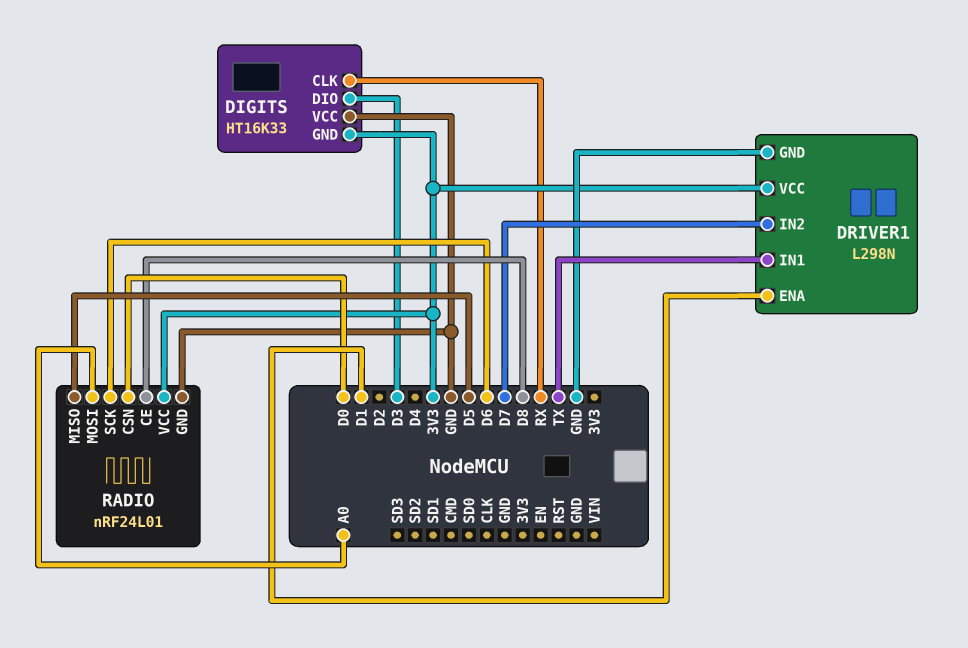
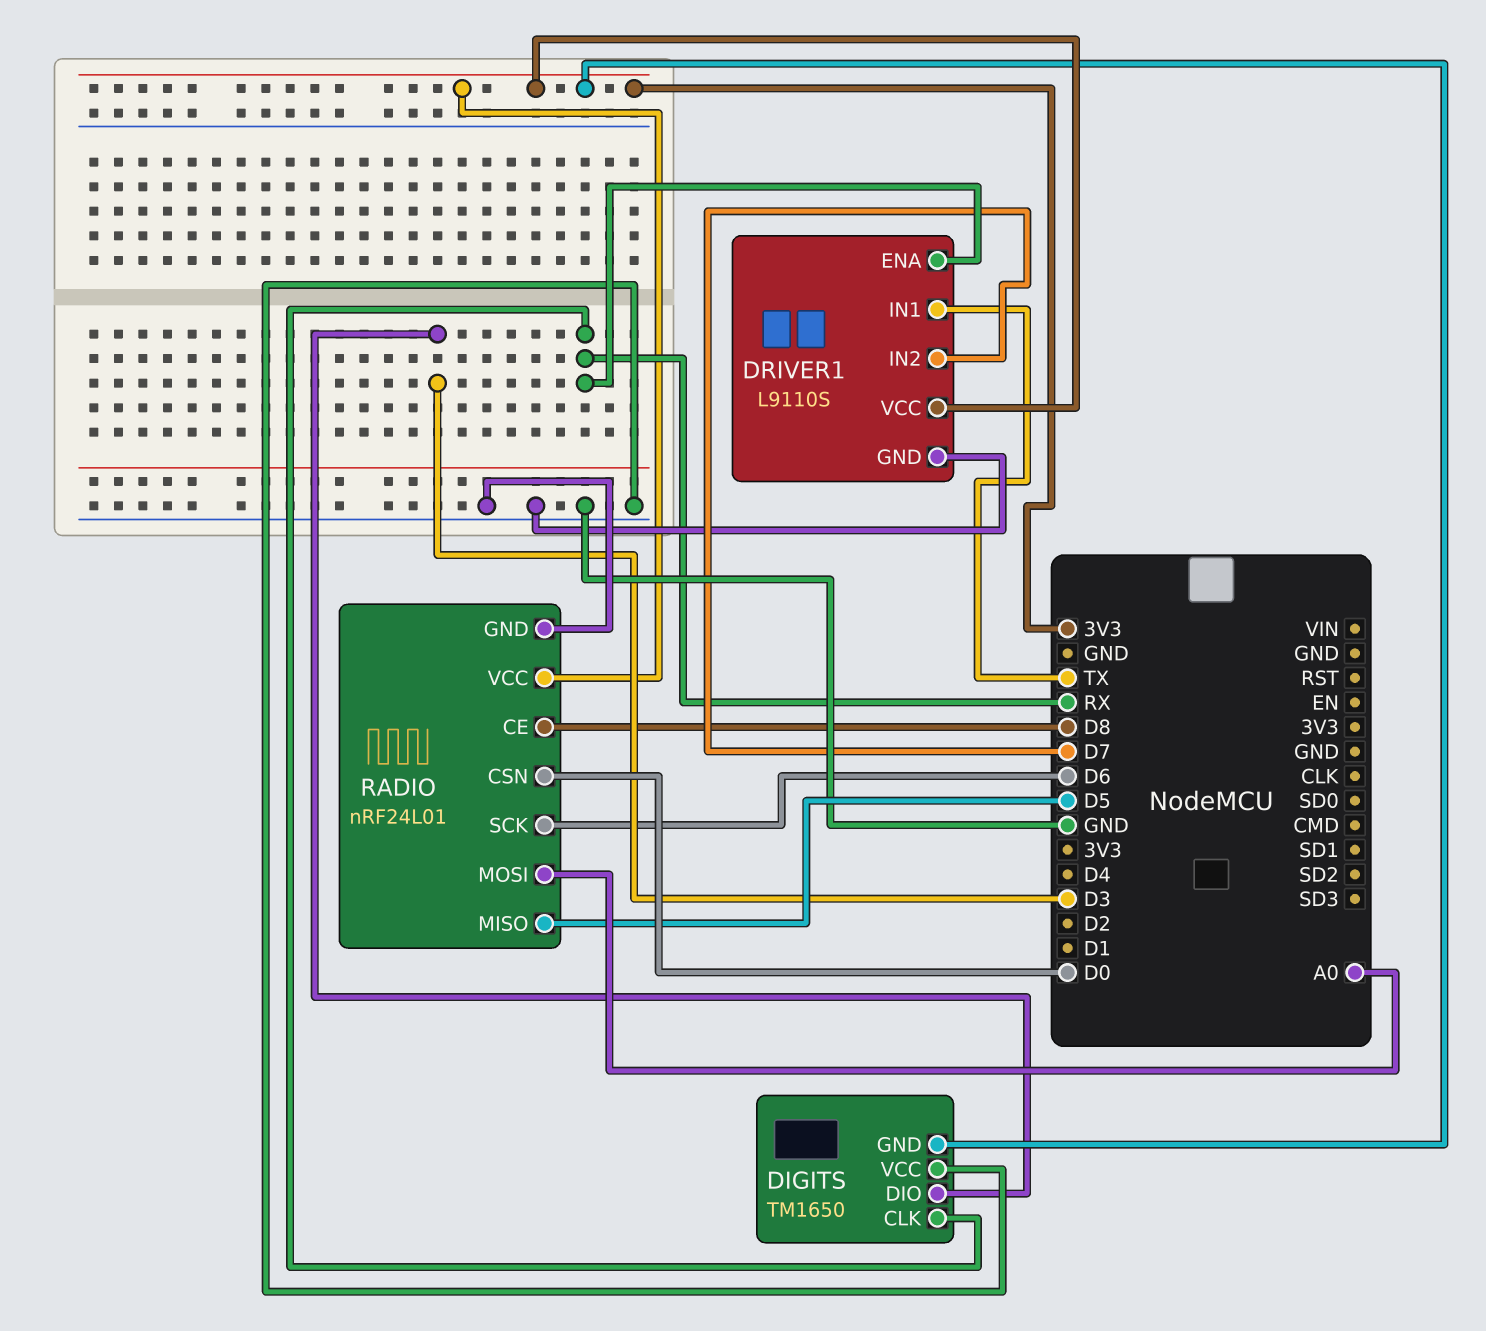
DIGITS: HT16K33 -> TM1650
DRIVER1: L298N -> L9110S
DRIVER1 pin ENA: D1 -> RX

